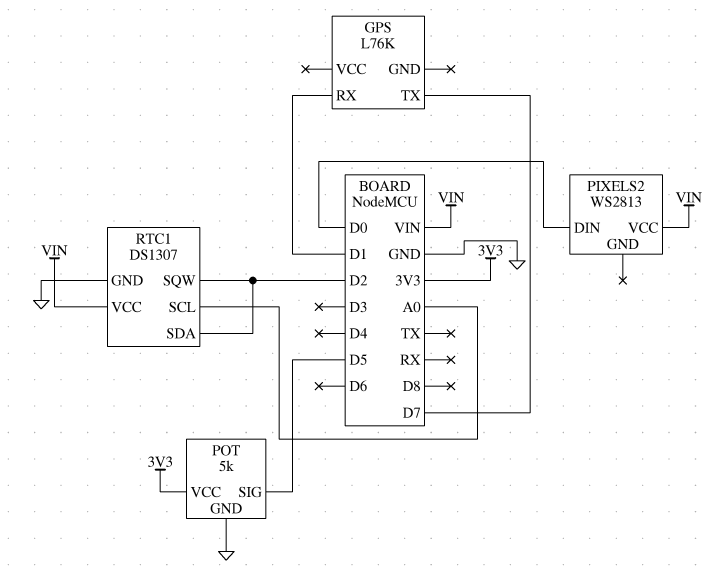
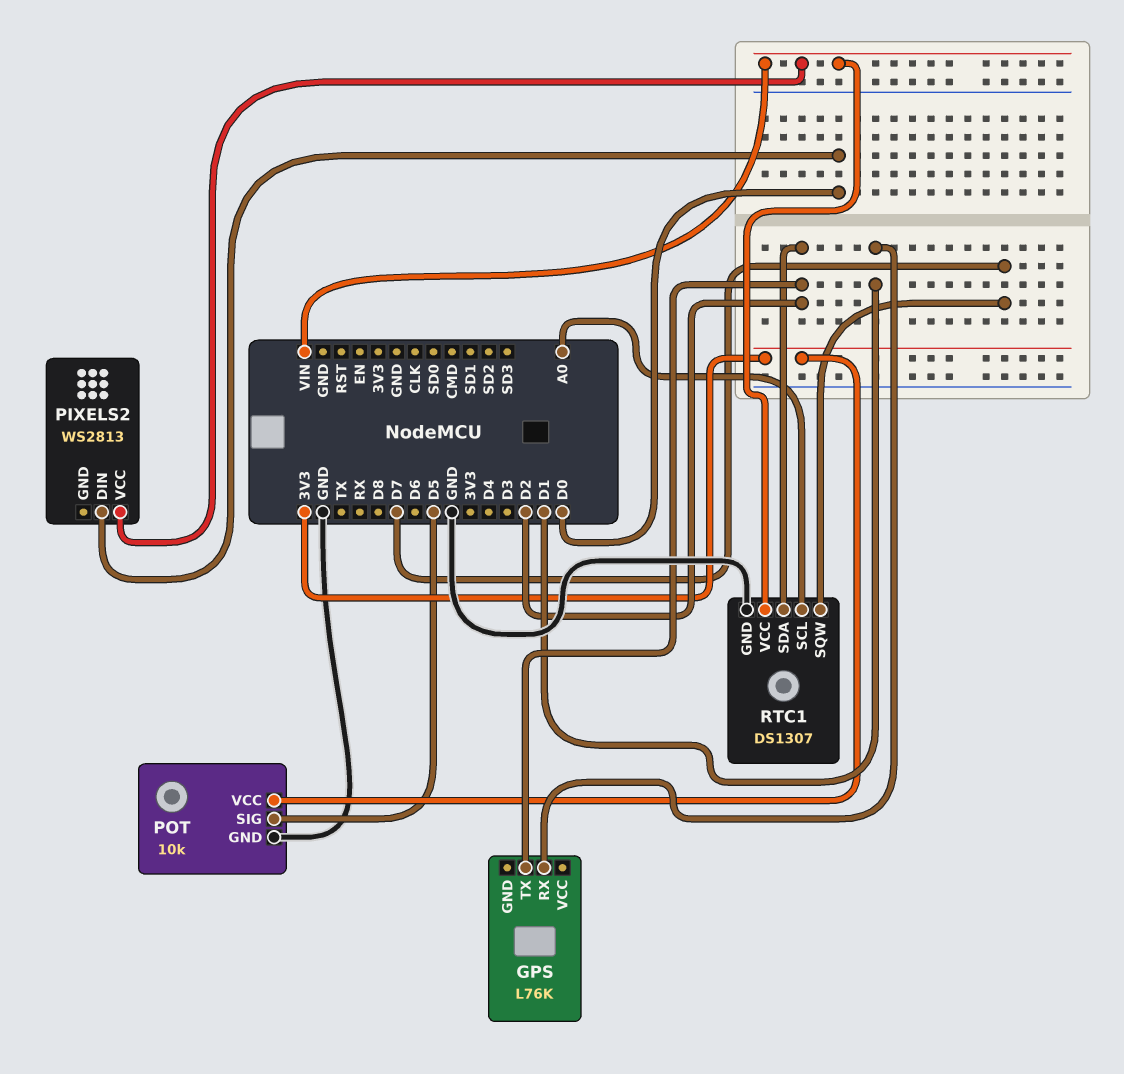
GPS pin TX: D7 -> D2
POT: 5k -> 10k
RTC1 pin SQW: D2 -> D7

